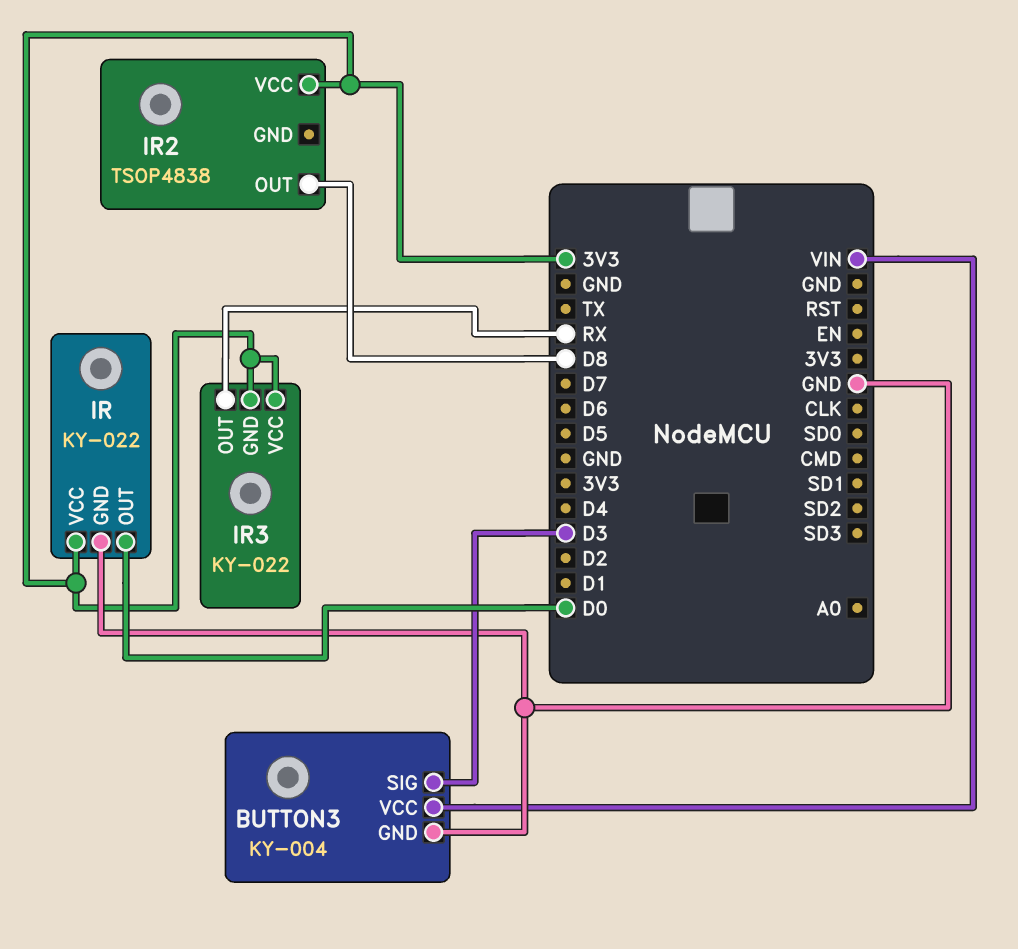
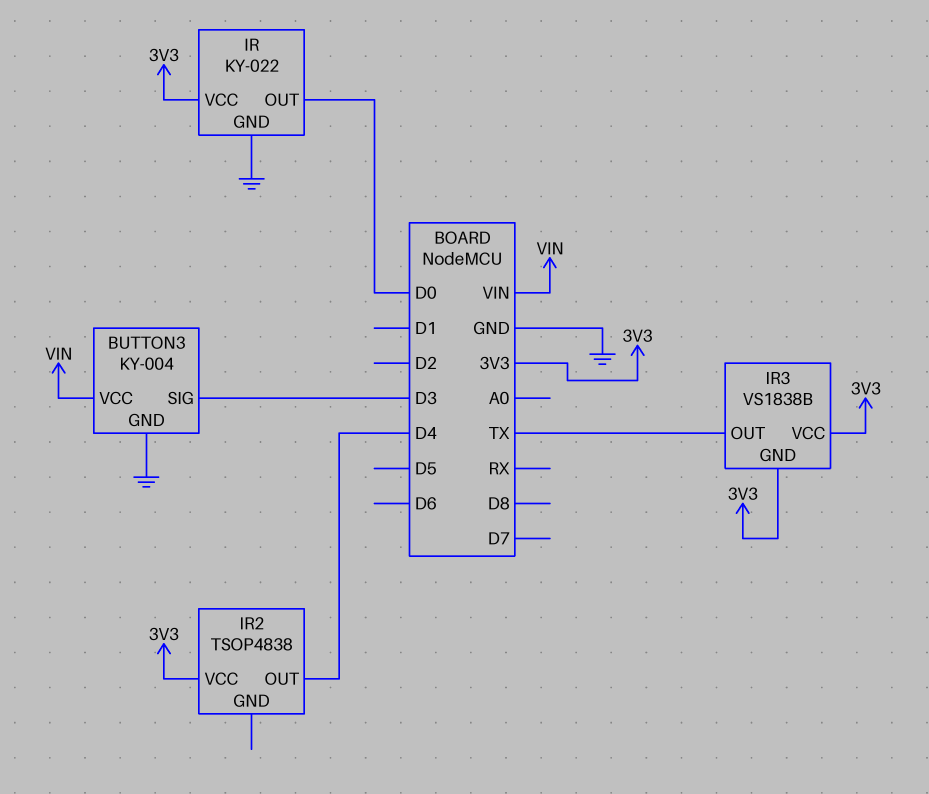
IR2 pin OUT: D8 -> D4
IR3: KY-022 -> VS1838B
IR3 pin OUT: RX -> TX

